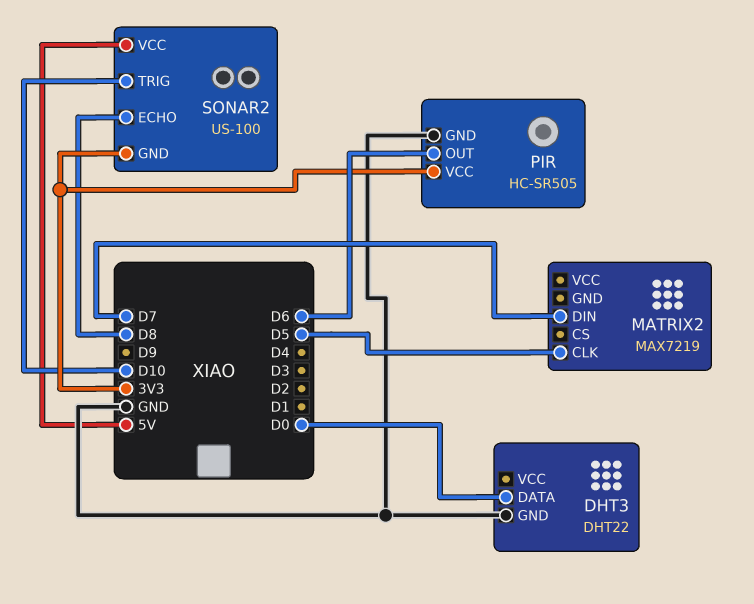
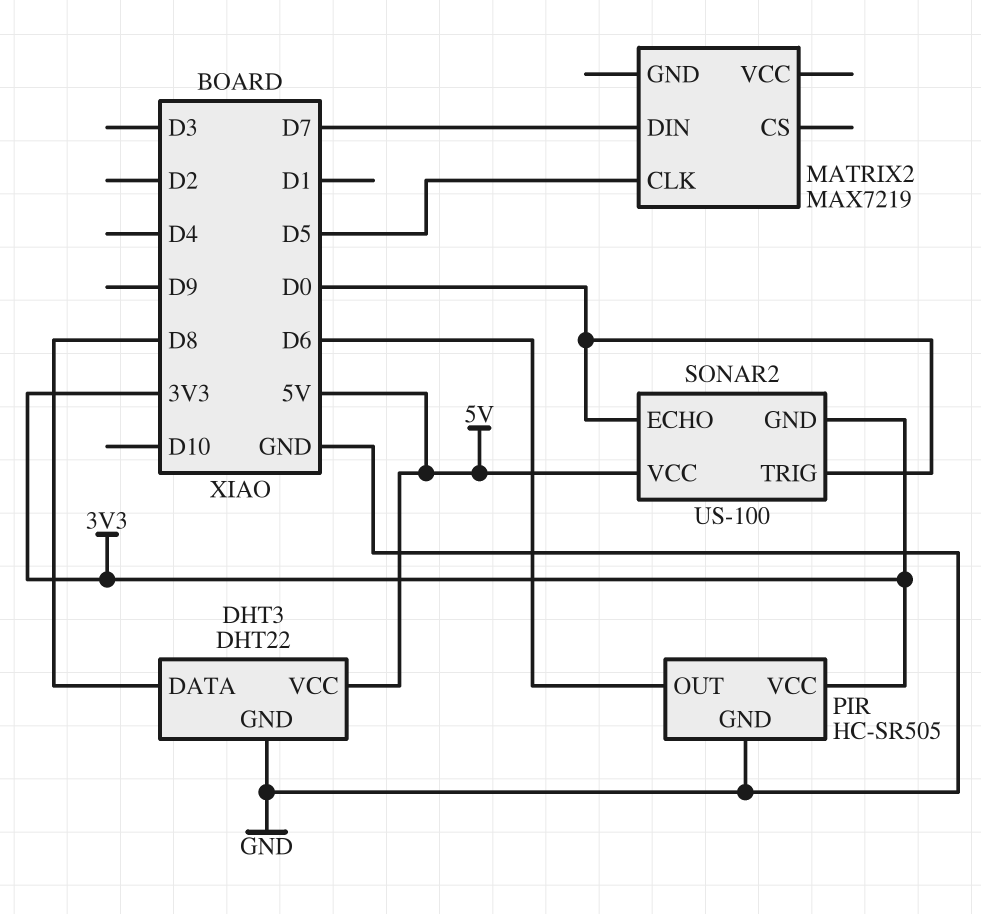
DHT3 pin DATA: D0 -> D8
DHT3 pin VCC: none -> 5V
SONAR2 pin ECHO: D8 -> D0
SONAR2 pin TRIG: D10 -> D0

